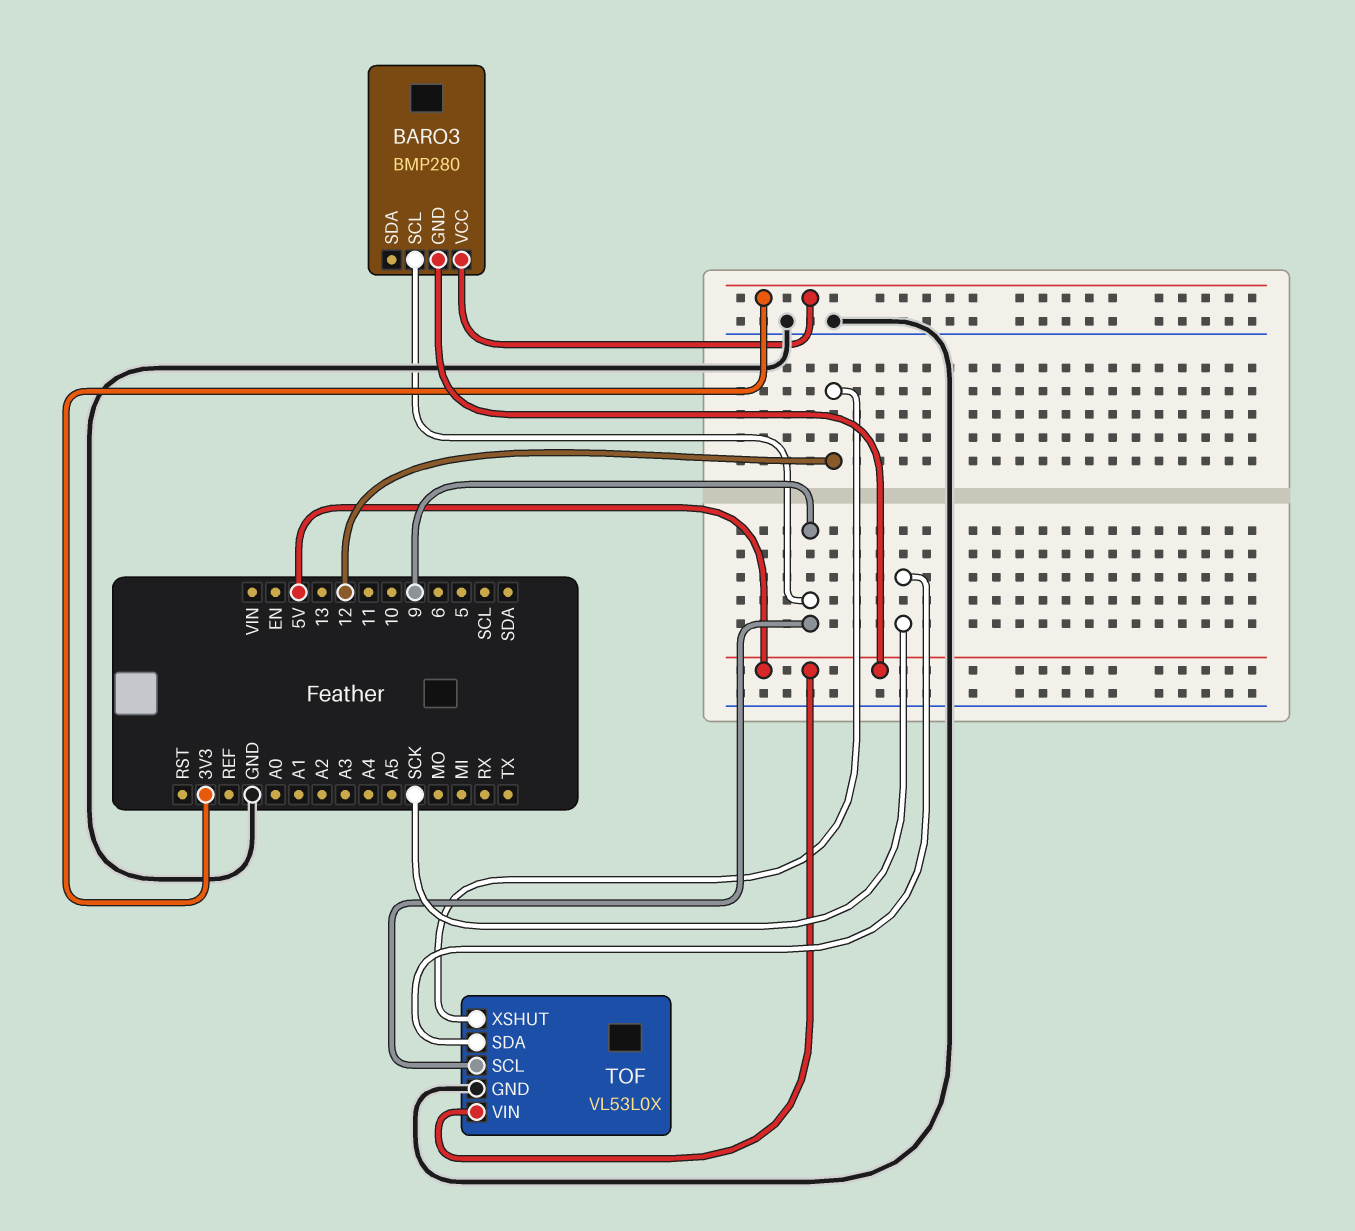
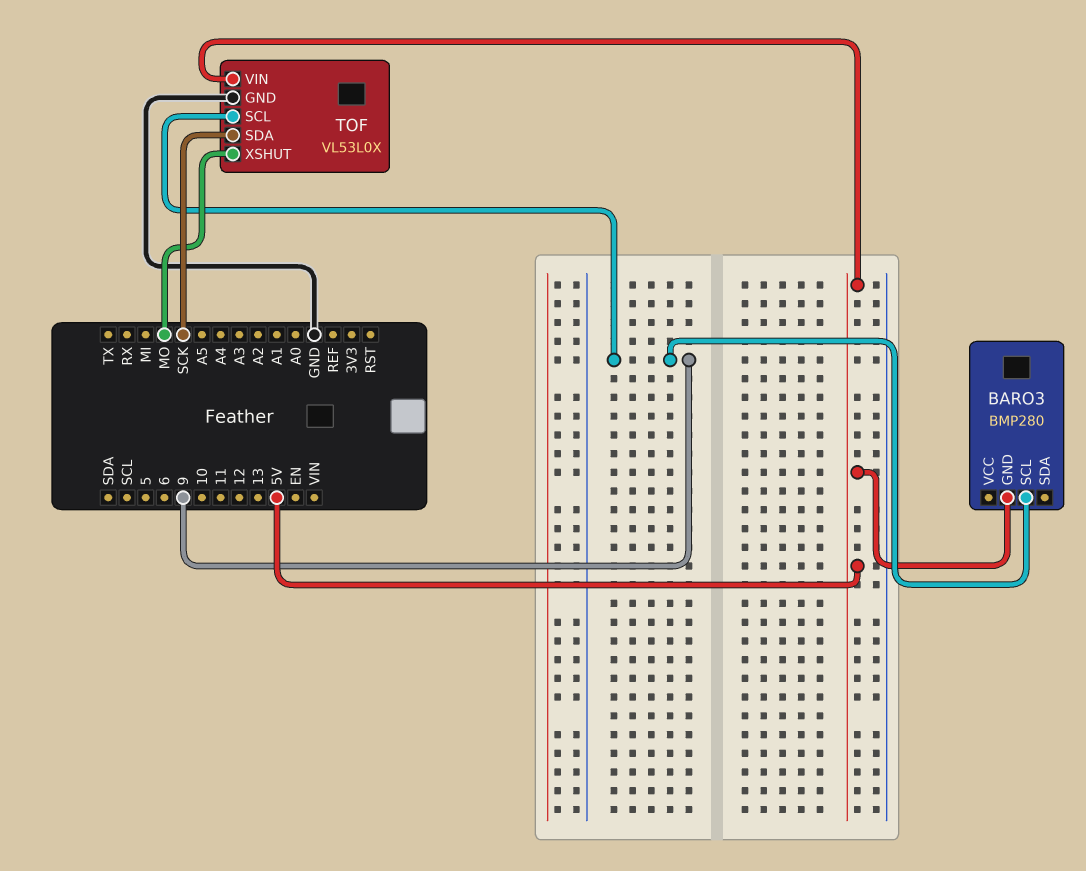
BARO3 pin VCC: 3V3 -> none
TOF pin XSHUT: 12 -> MO

